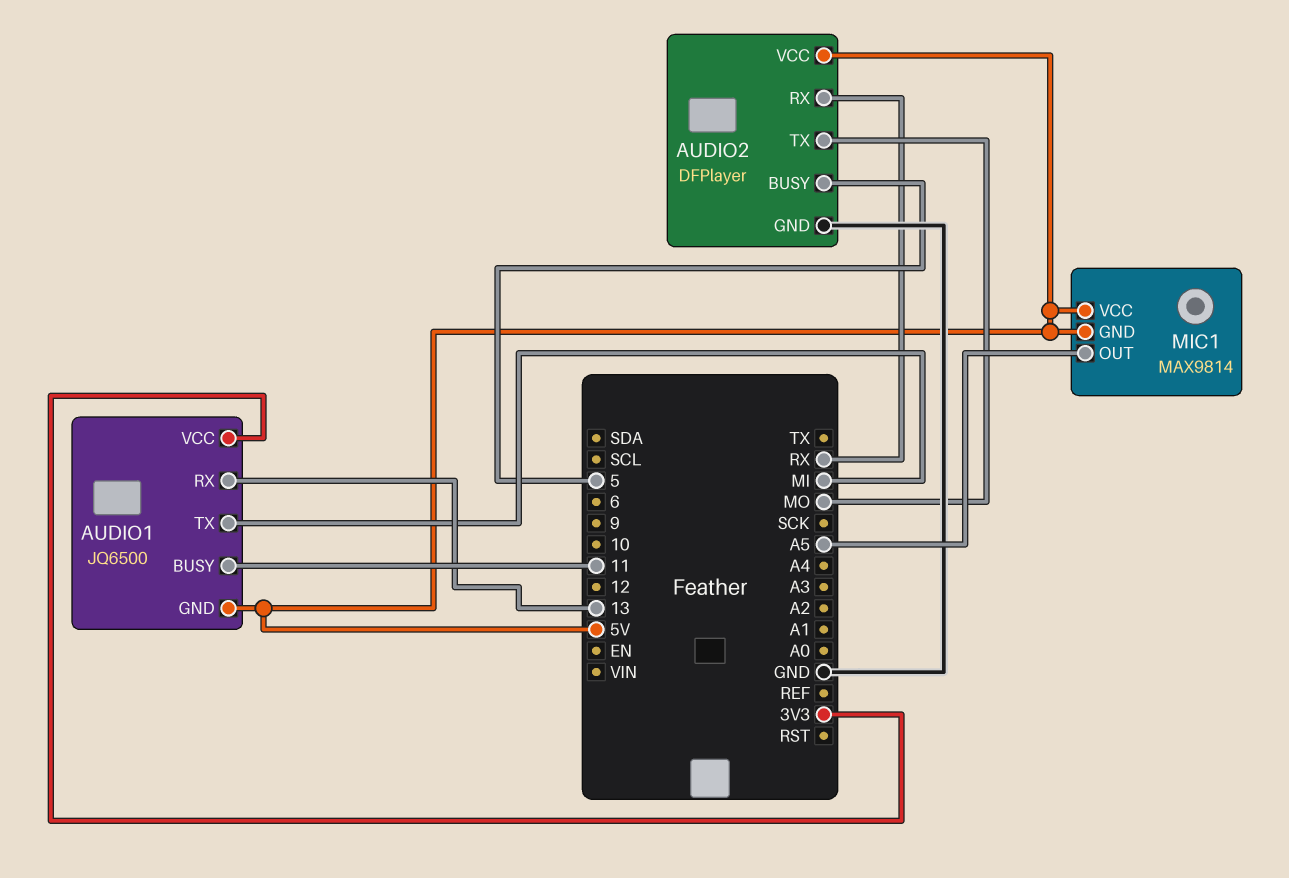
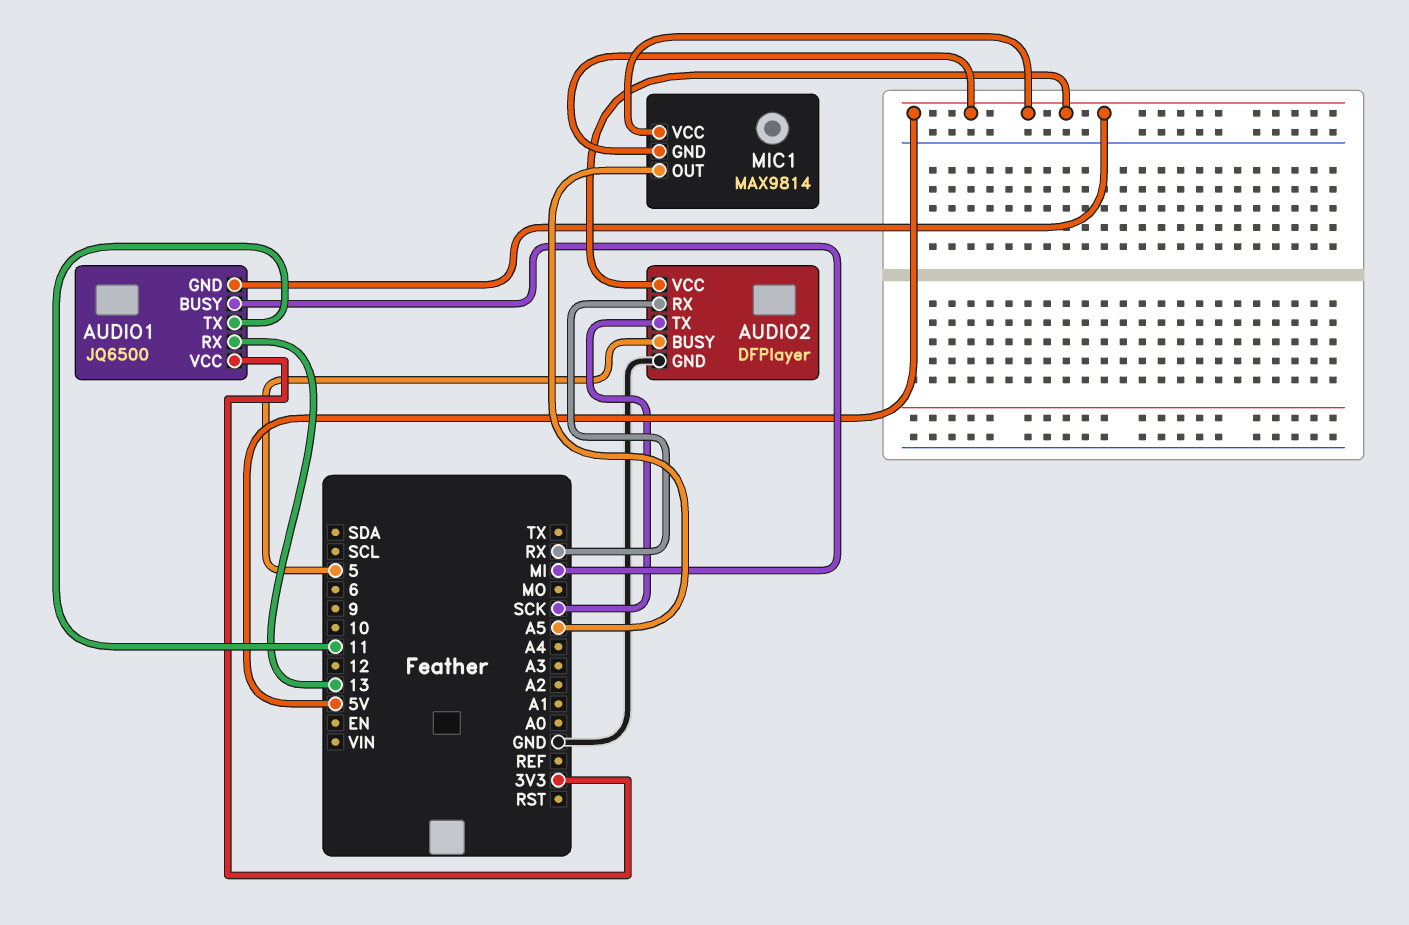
AUDIO1 pin BUSY: 11 -> MI
AUDIO1 pin TX: MI -> 11
AUDIO2 pin TX: MO -> SCK

